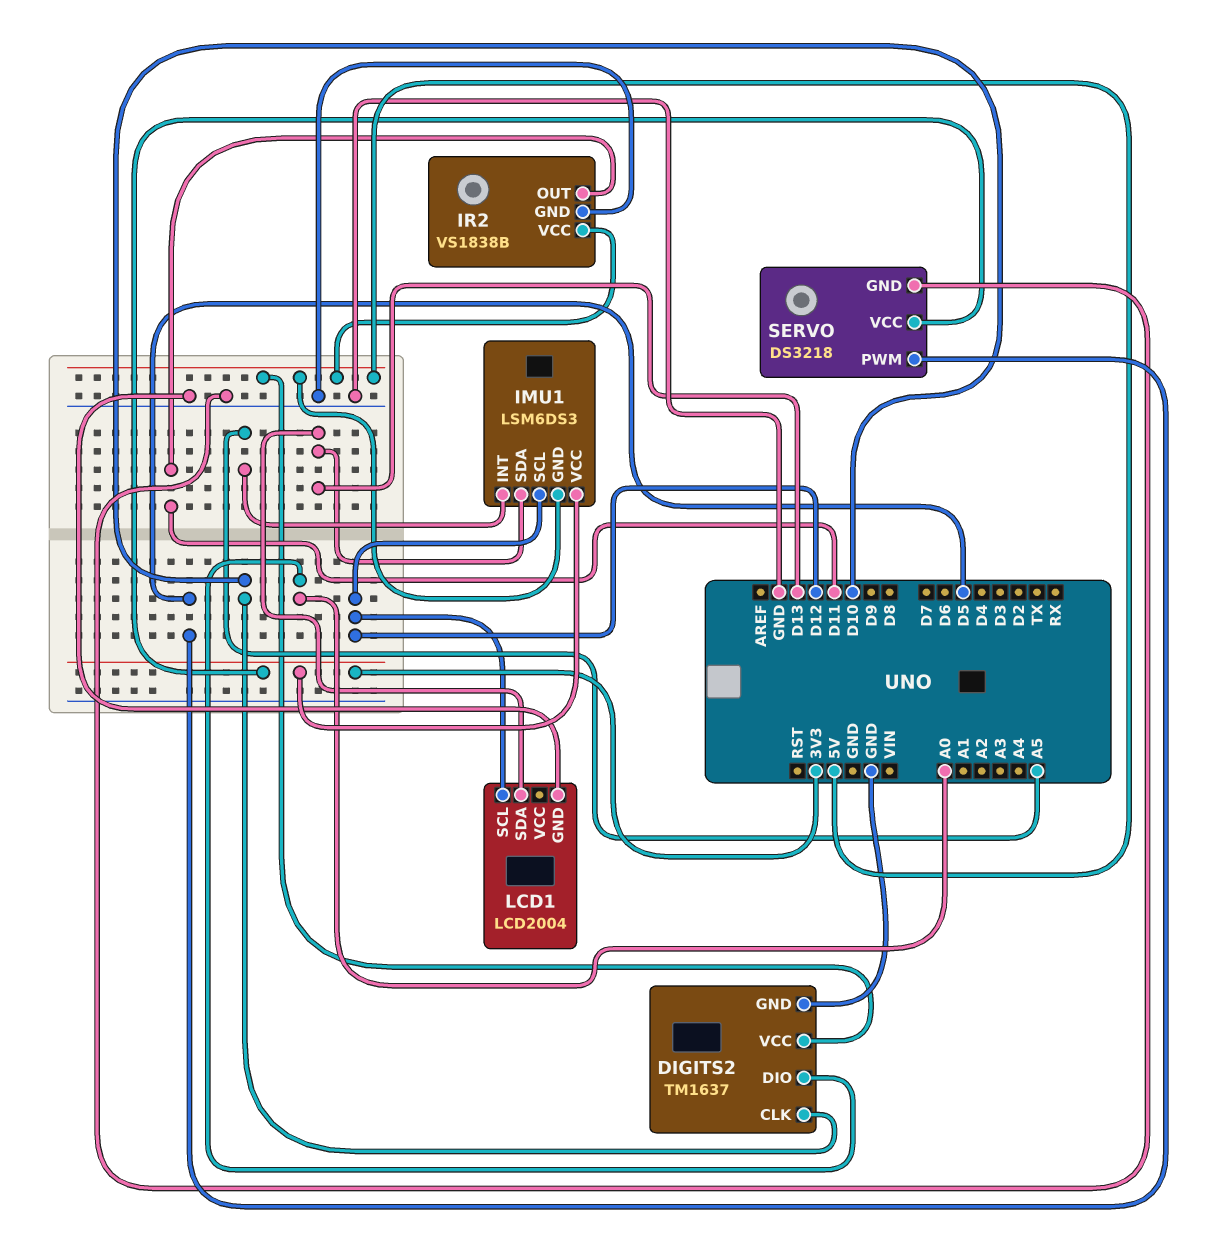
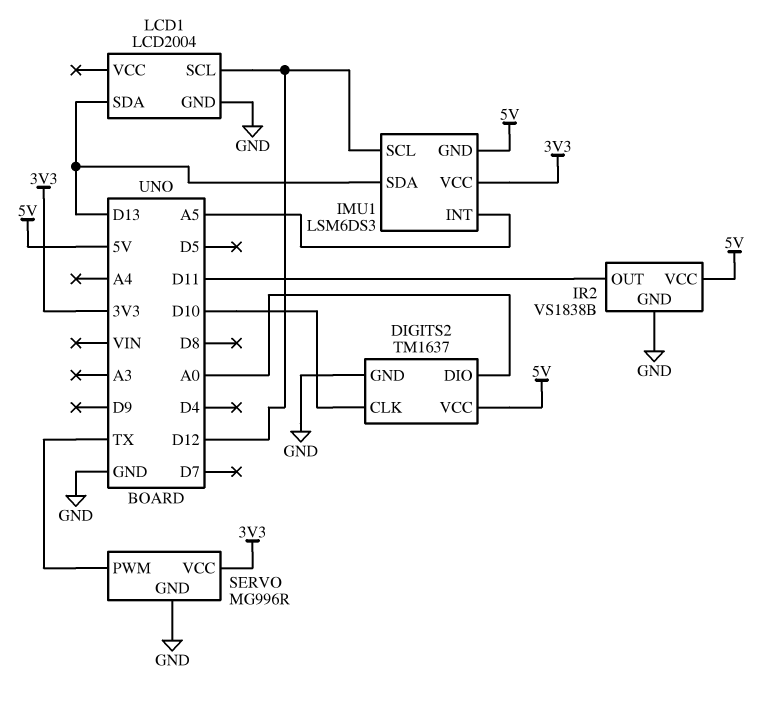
SERVO: DS3218 -> MG996R
SERVO pin PWM: D5 -> TX

